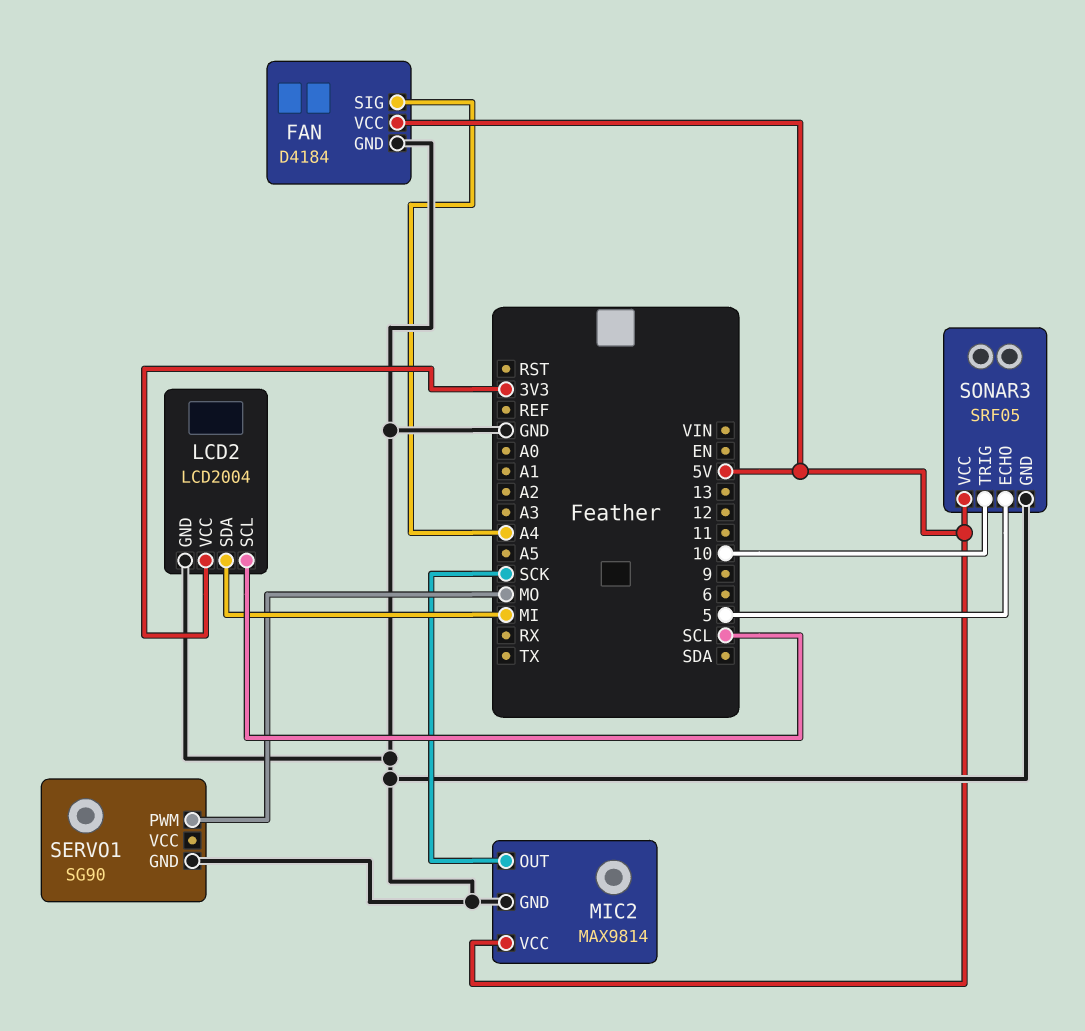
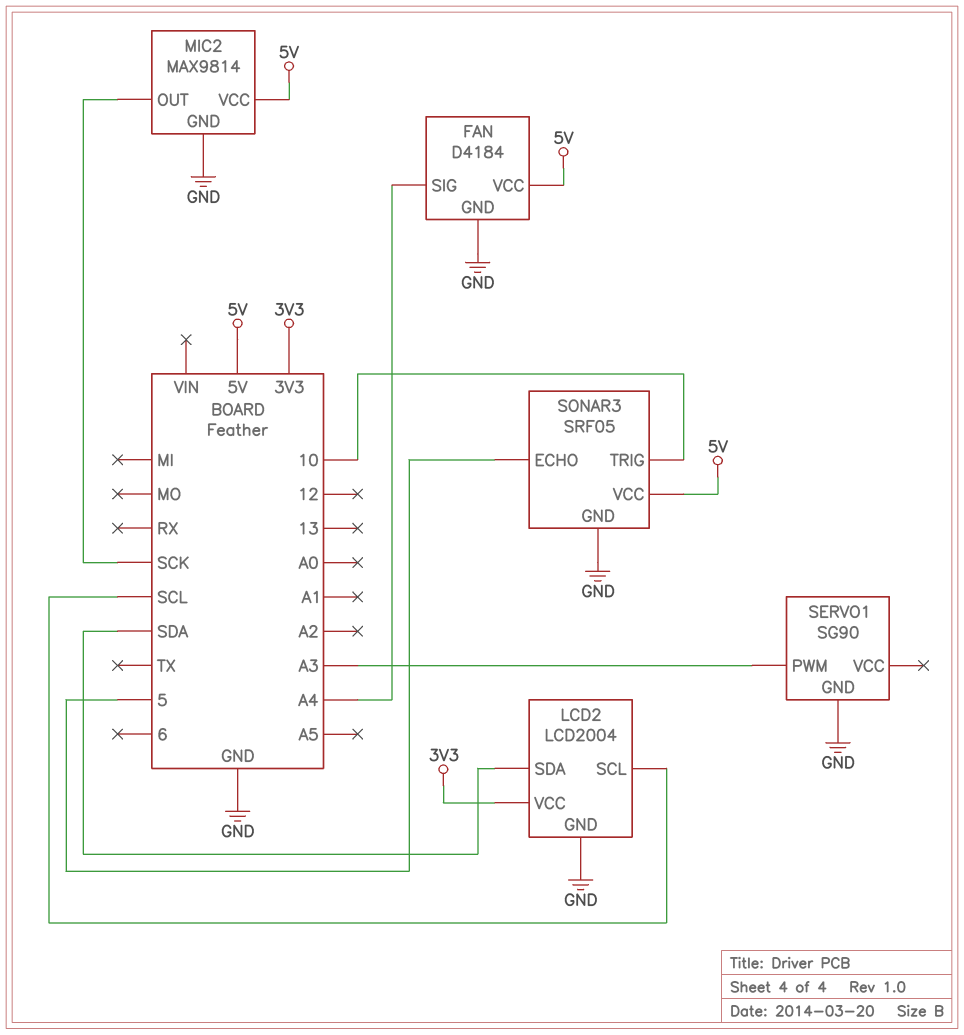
LCD2 pin SDA: MI -> SDA
SERVO1 pin PWM: MO -> A3

